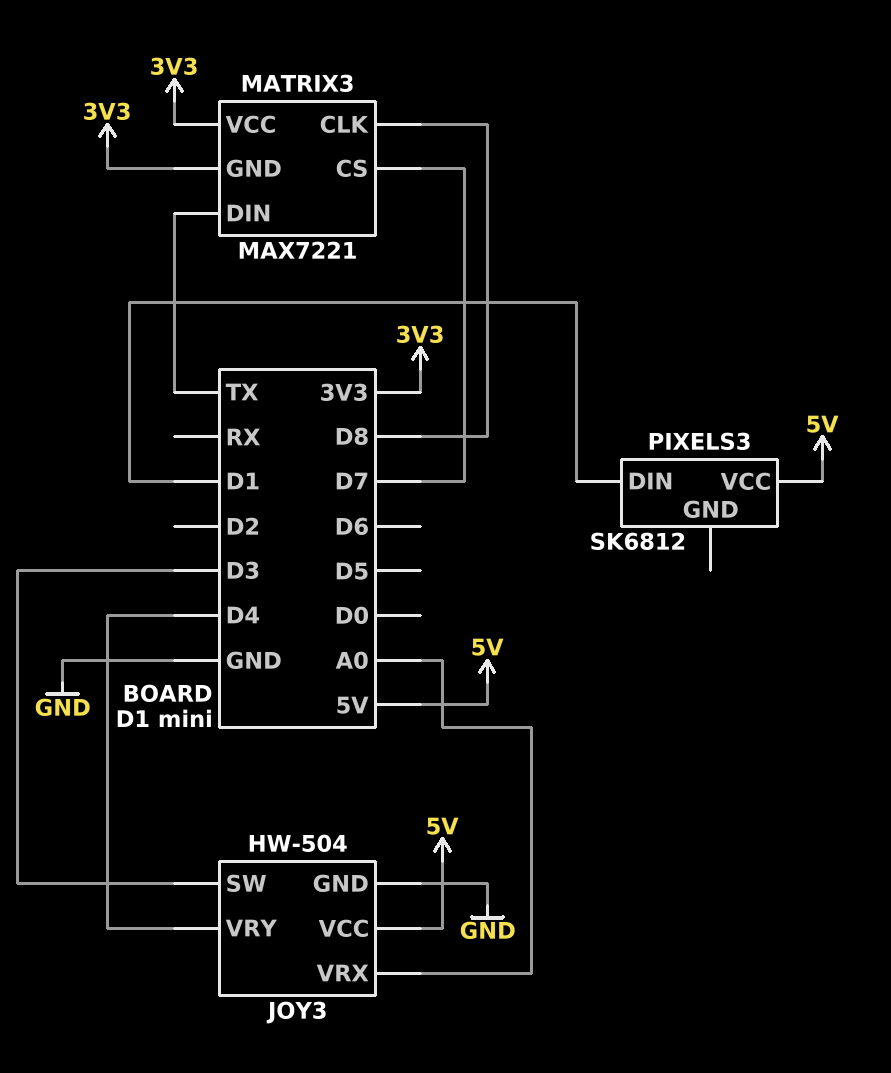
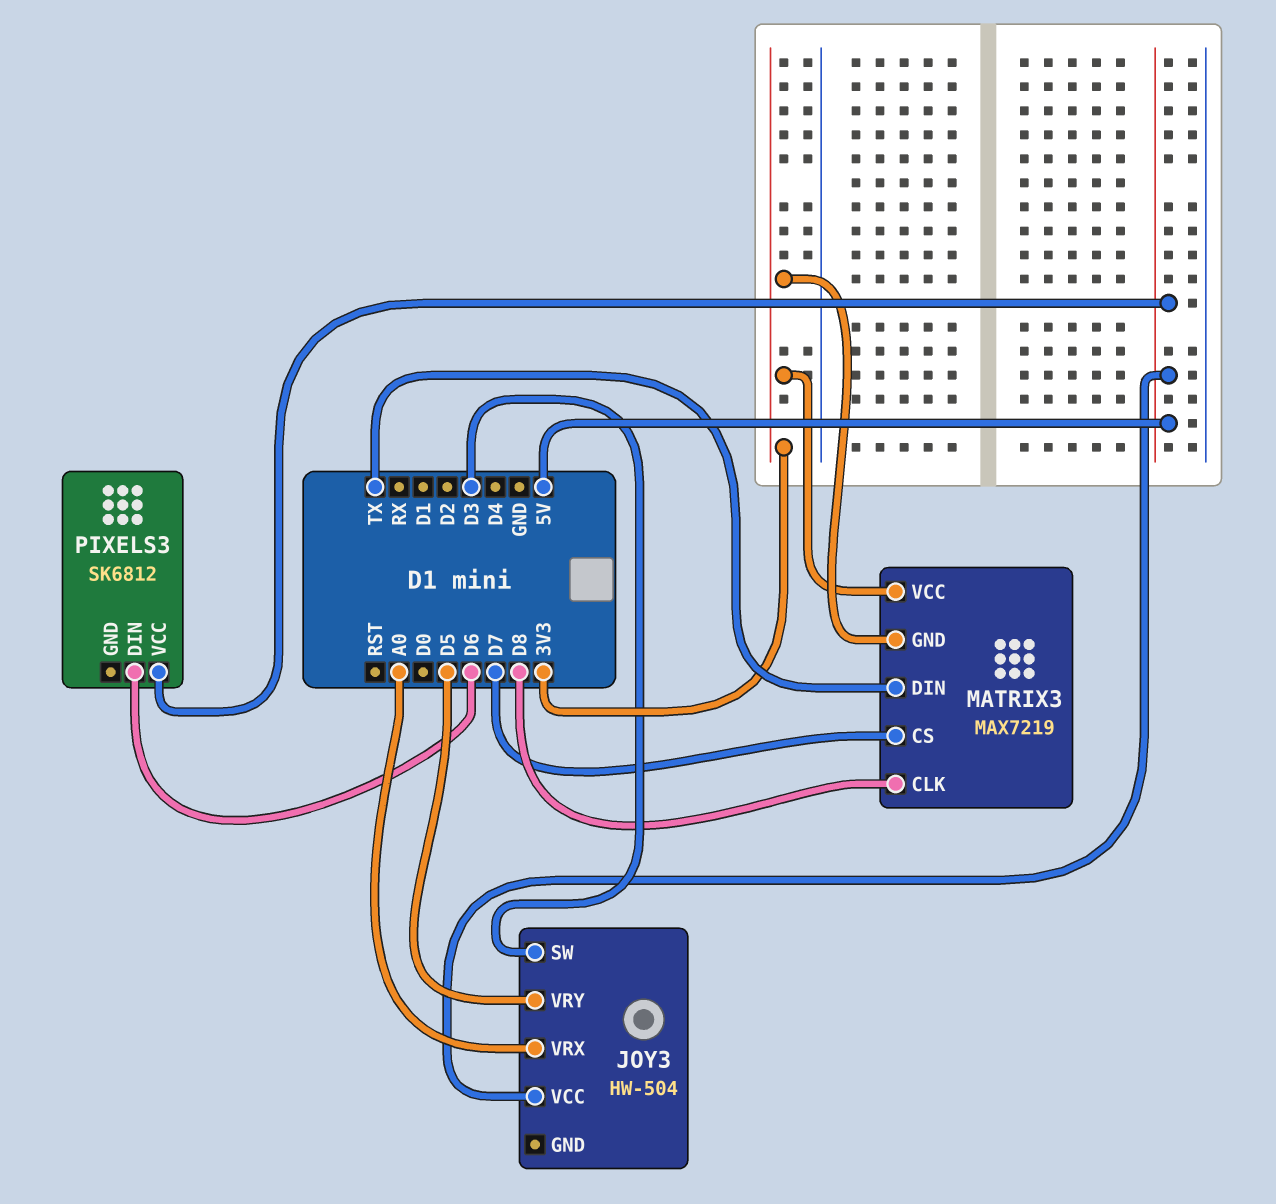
JOY3 pin GND: GND -> none
JOY3 pin VRY: D4 -> D5
MATRIX3: MAX7221 -> MAX7219
PIXELS3 pin DIN: D1 -> D6

